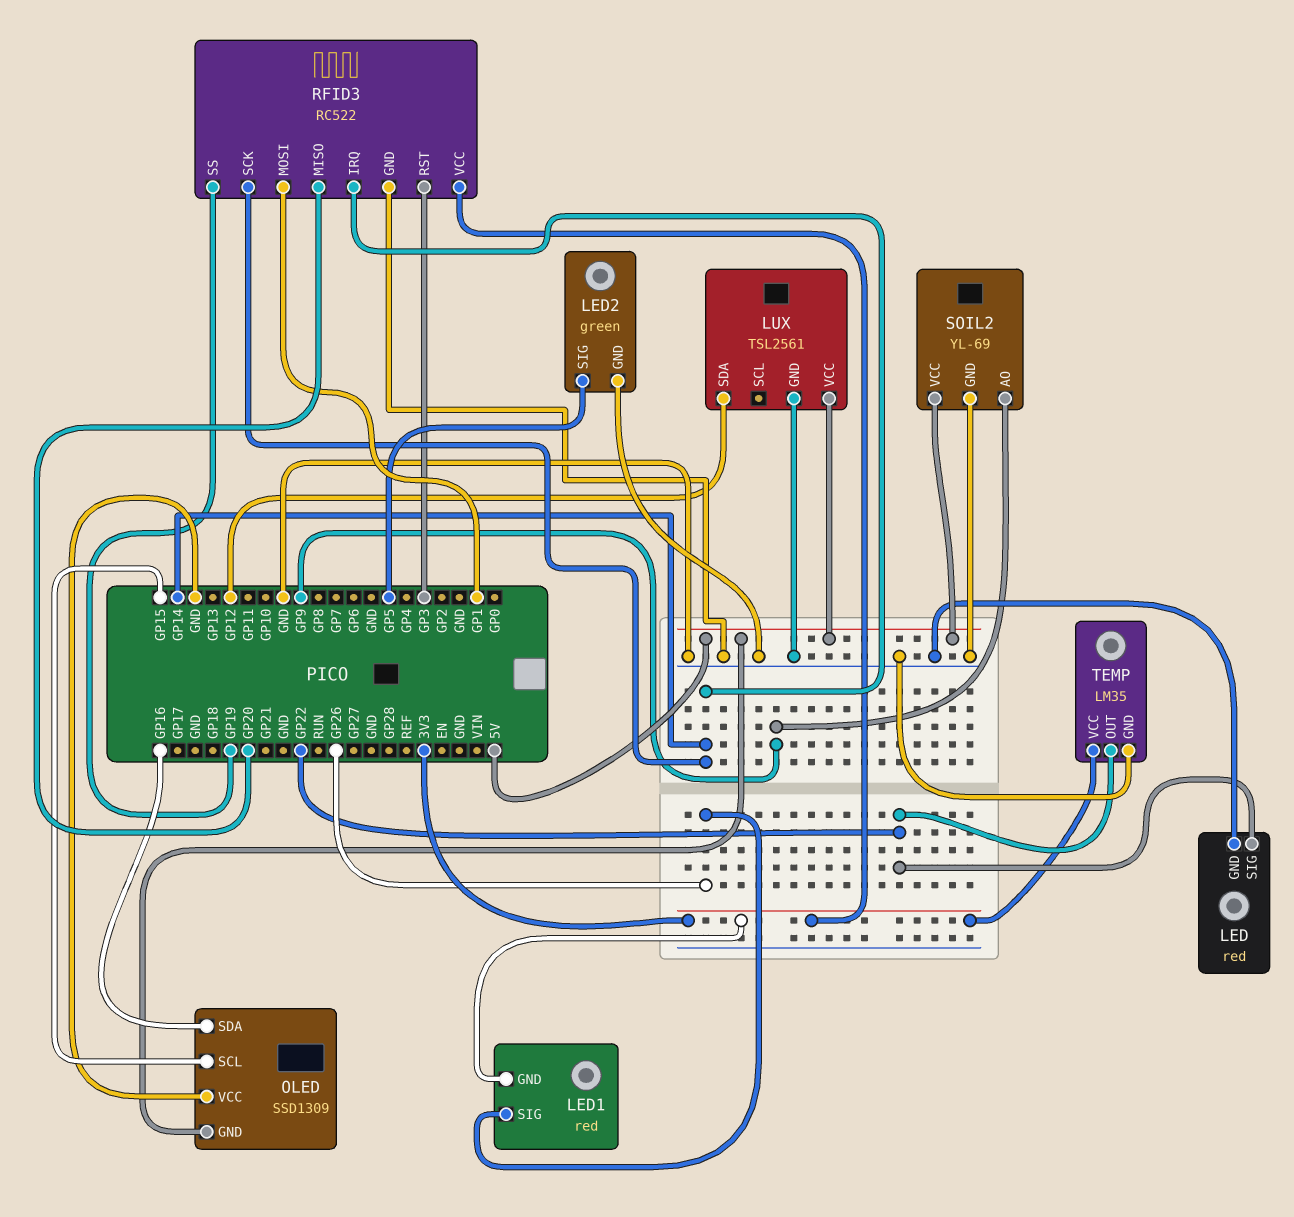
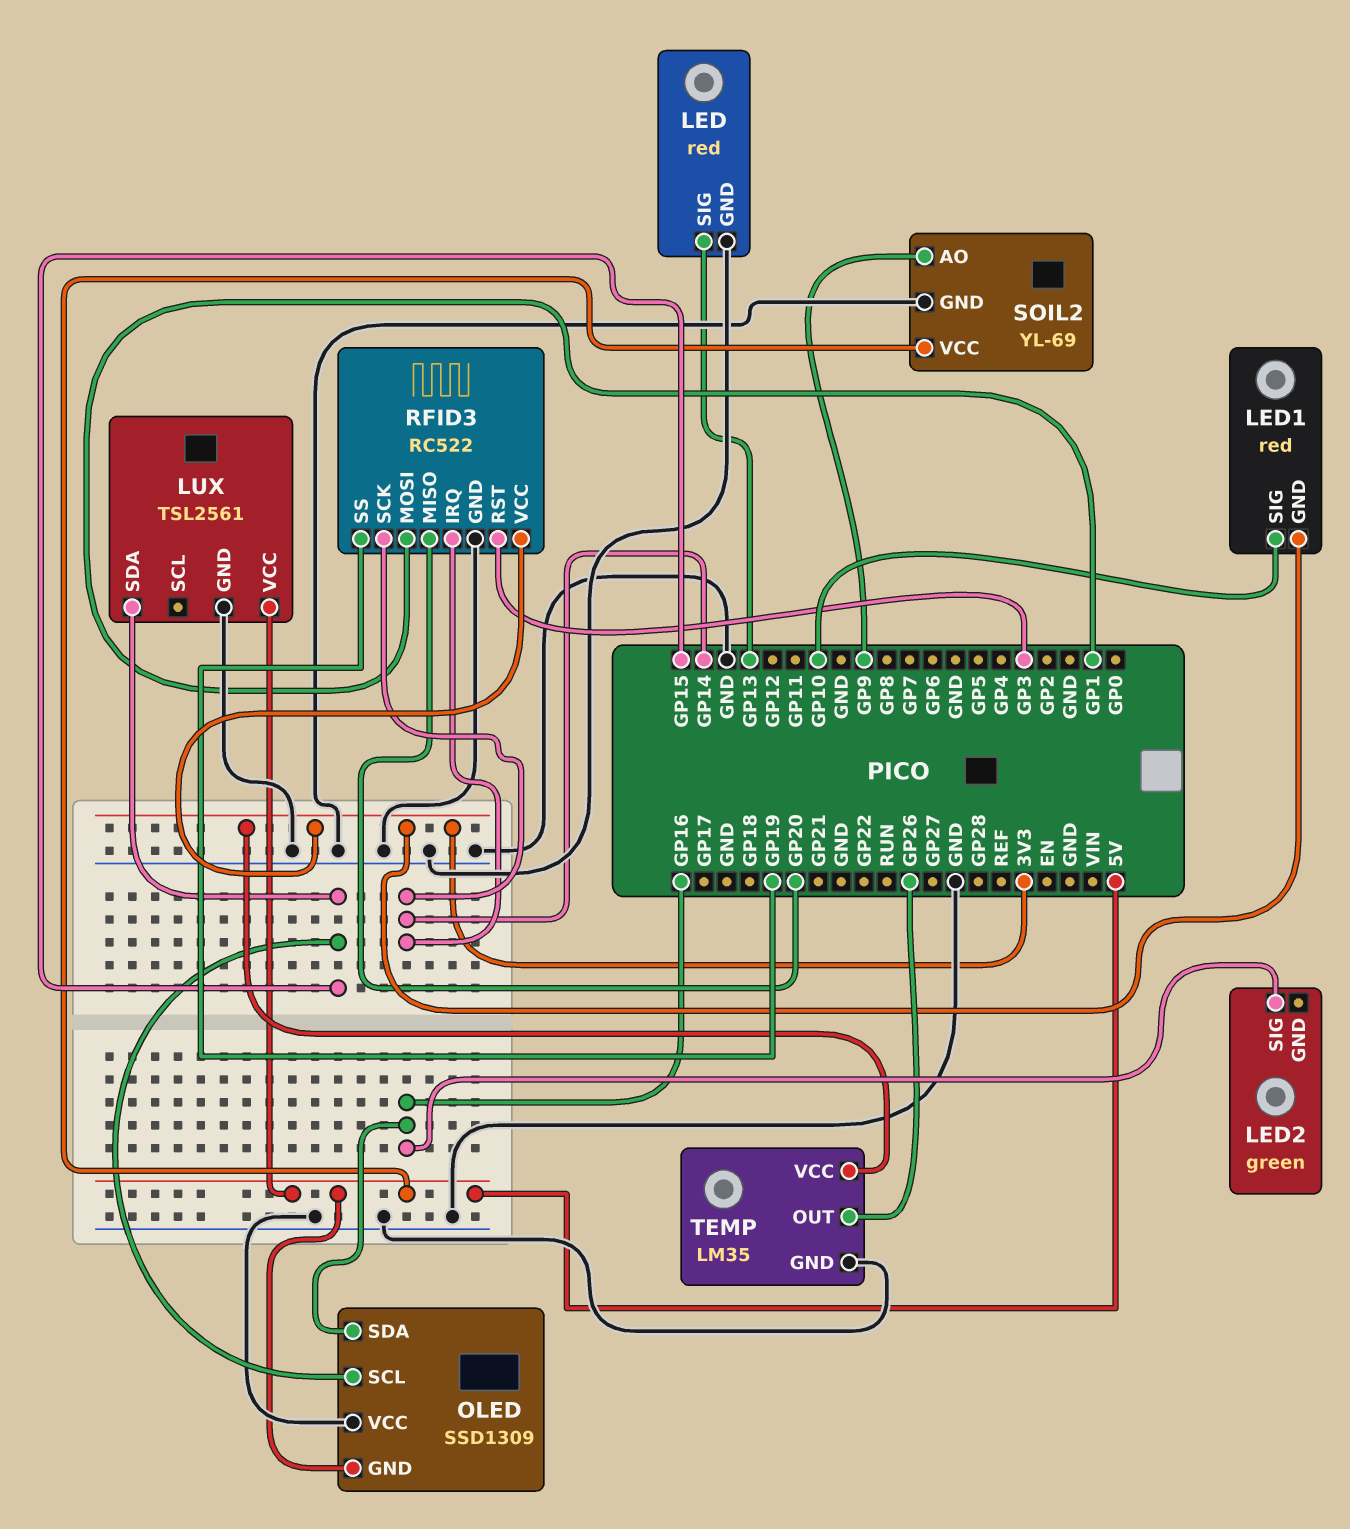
LED pin SIG: GP22 -> GP13
LED1 pin SIG: GP26 -> GP10
LED2 pin GND: GND -> none
LED2 pin SIG: GP5 -> GP16
LUX pin SDA: GP12 -> GP15
TEMP pin OUT: GP22 -> GP26

